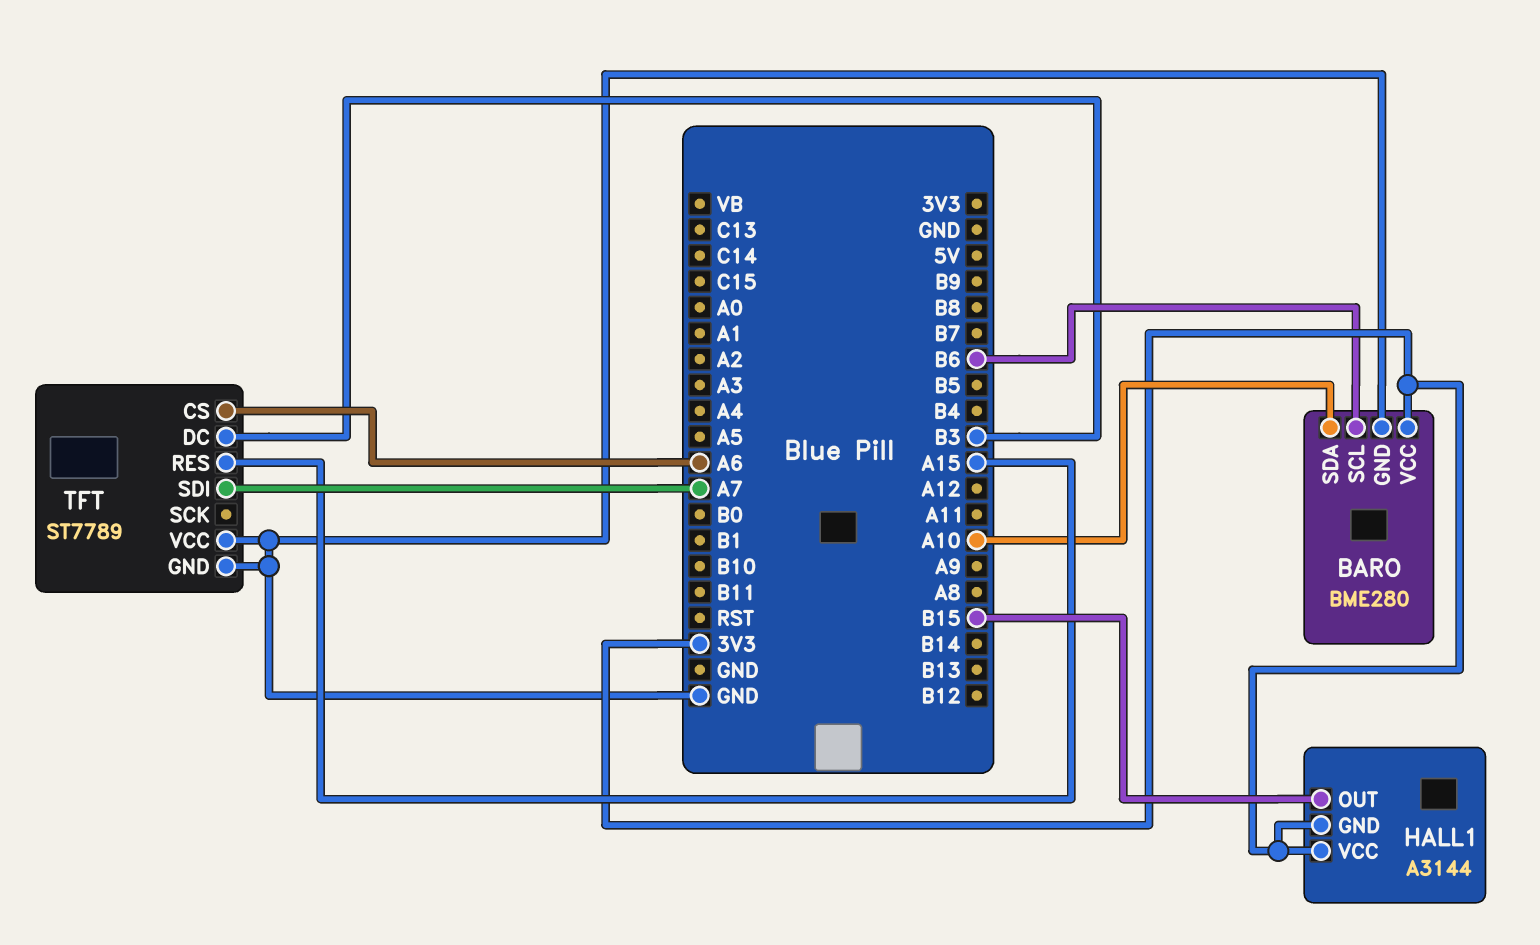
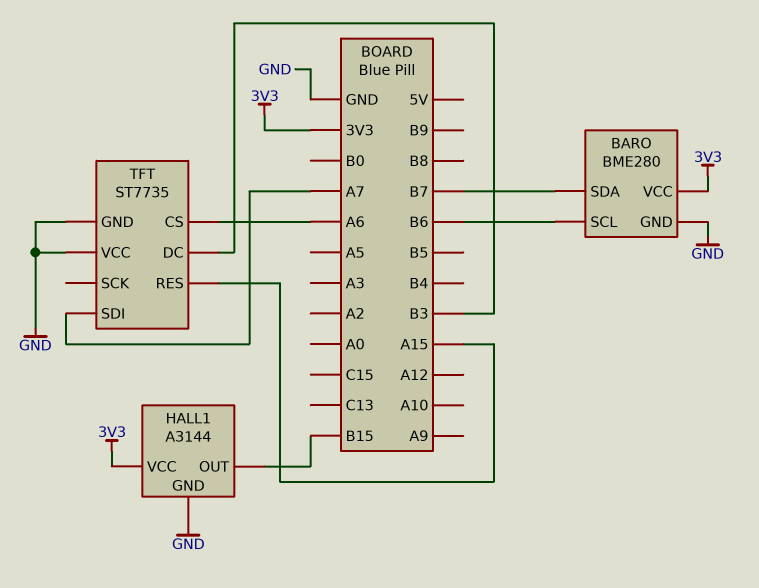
BARO pin SDA: A10 -> B7
HALL1 pin GND: 3V3 -> GND
TFT: ST7789 -> ST7735

